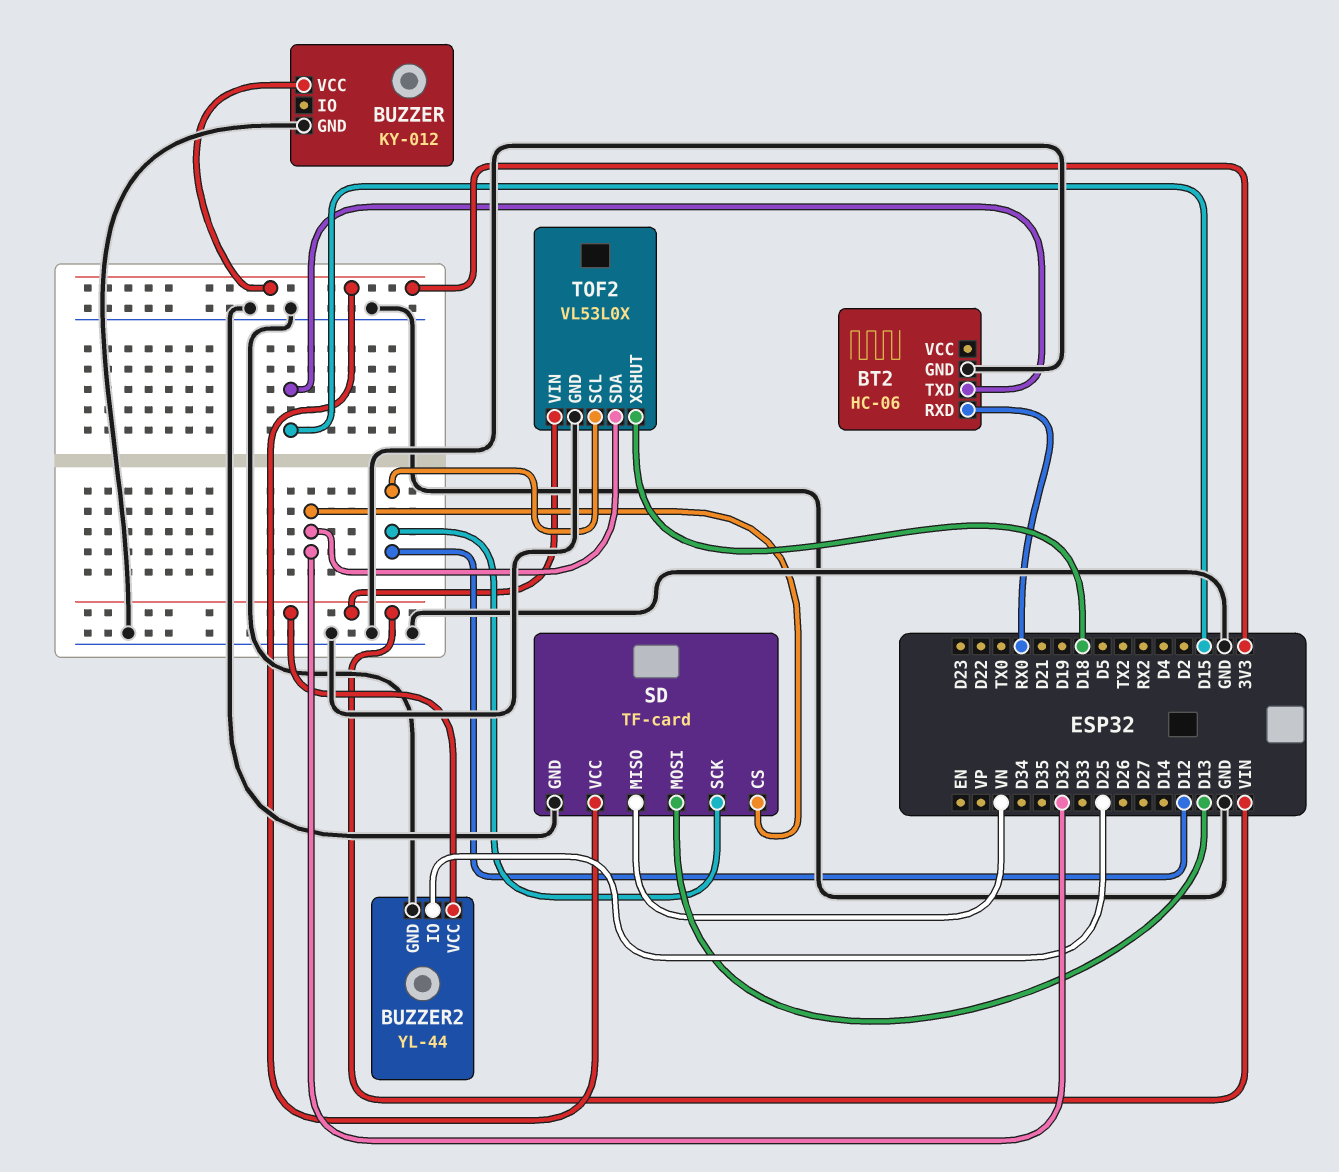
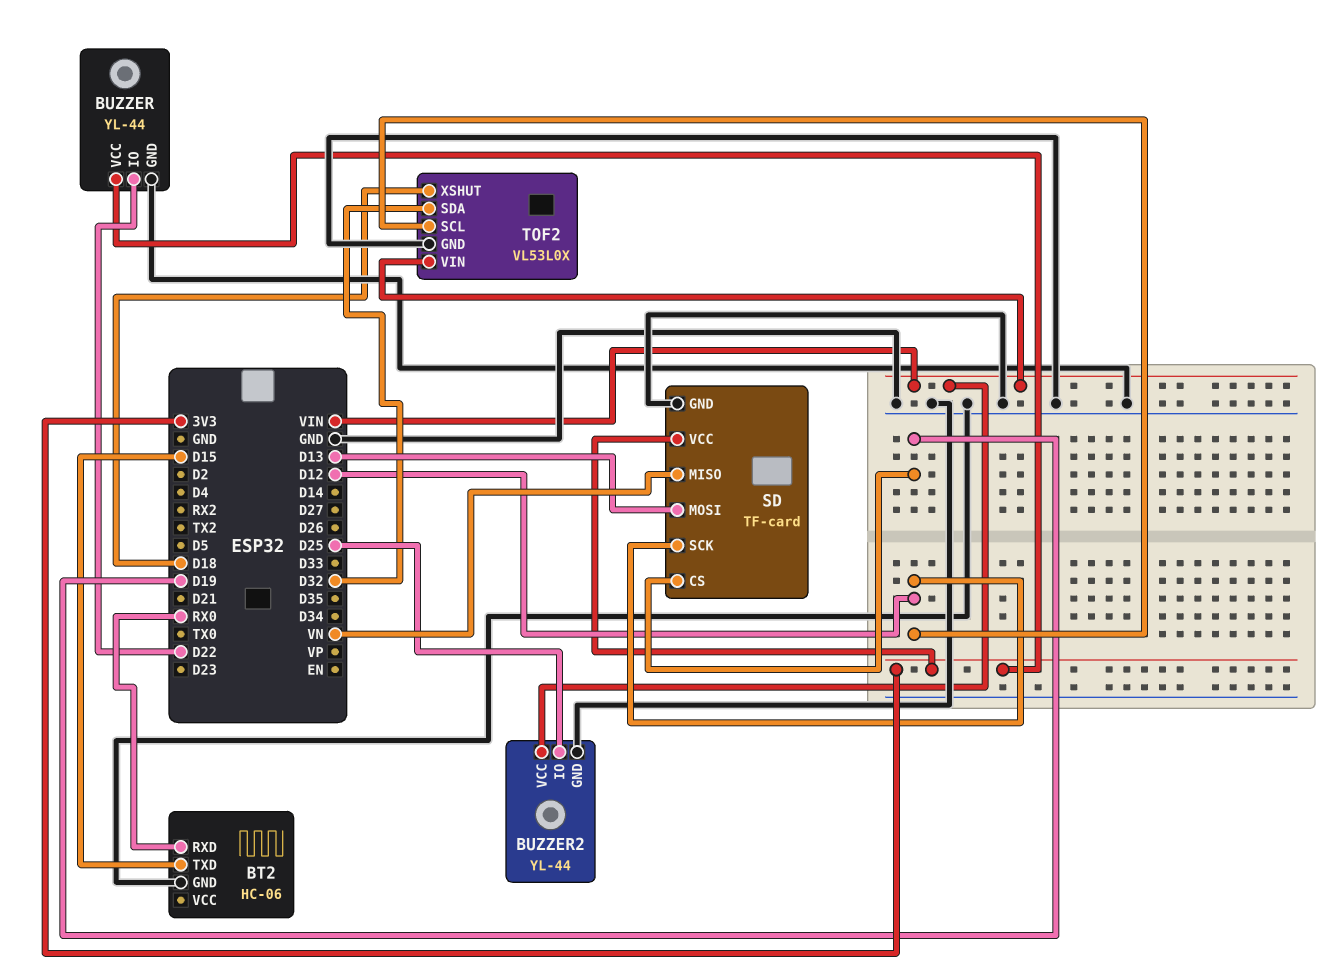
BUZZER: KY-012 -> YL-44
BUZZER pin IO: none -> D22
SD pin CS: D32 -> D19

